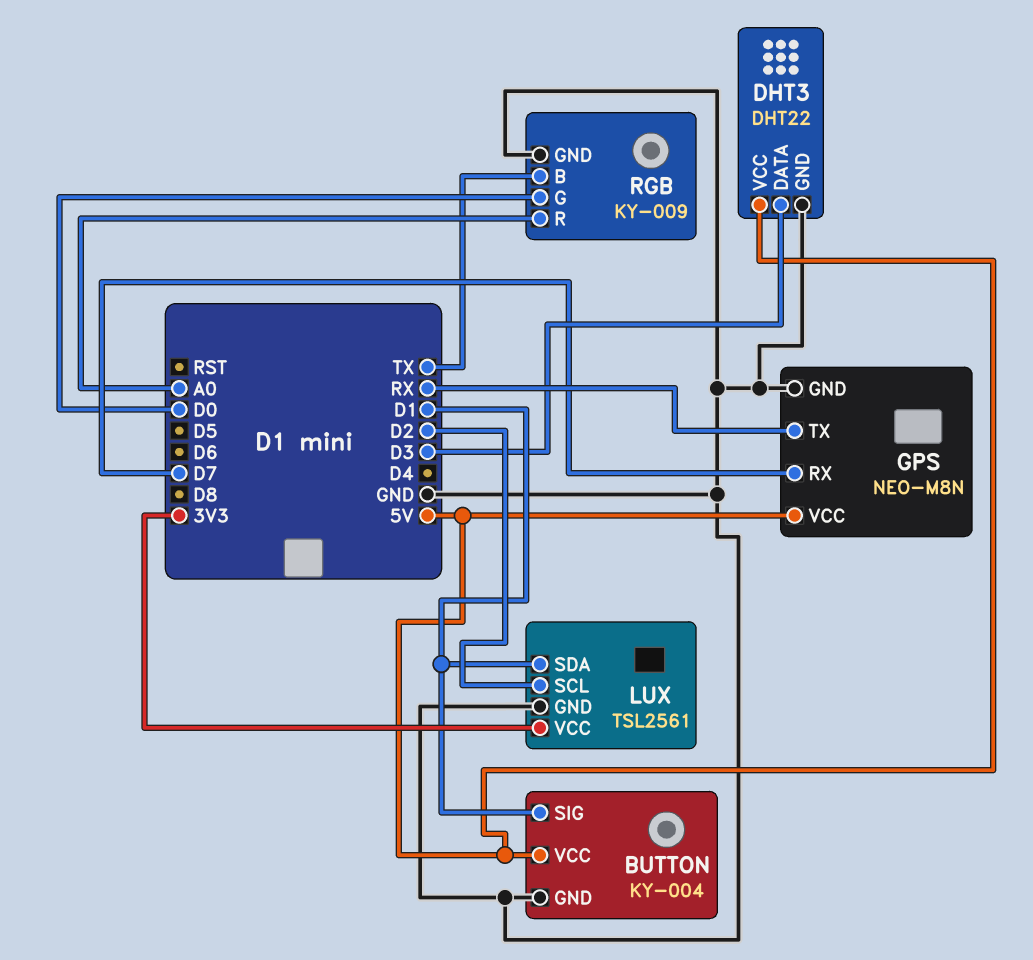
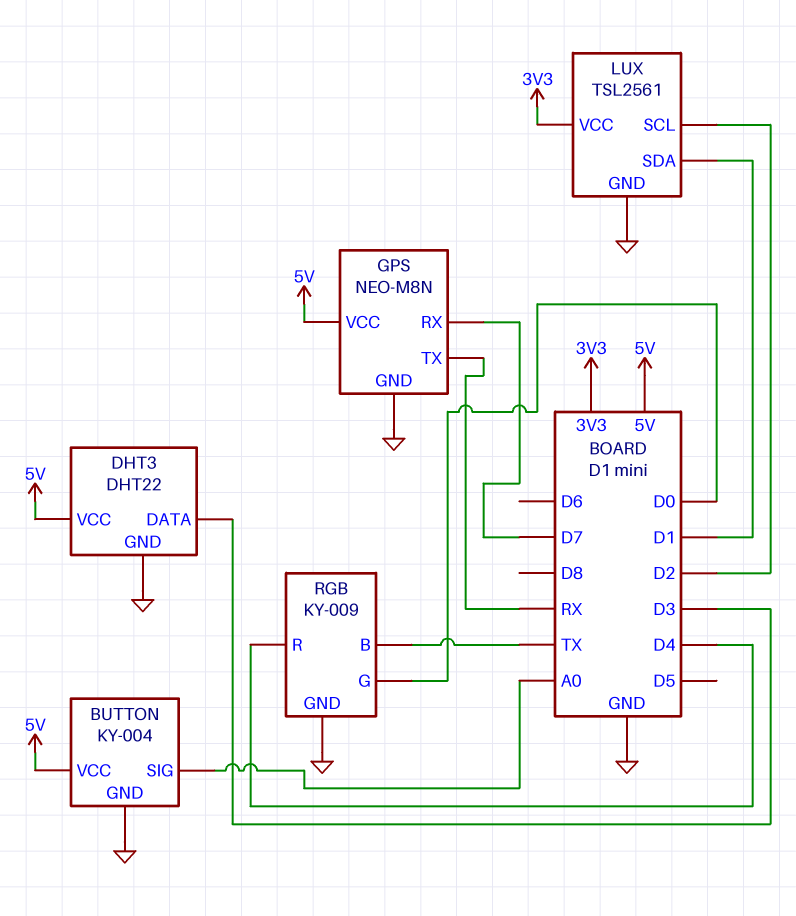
BUTTON pin SIG: D1 -> A0
RGB pin R: A0 -> D4

